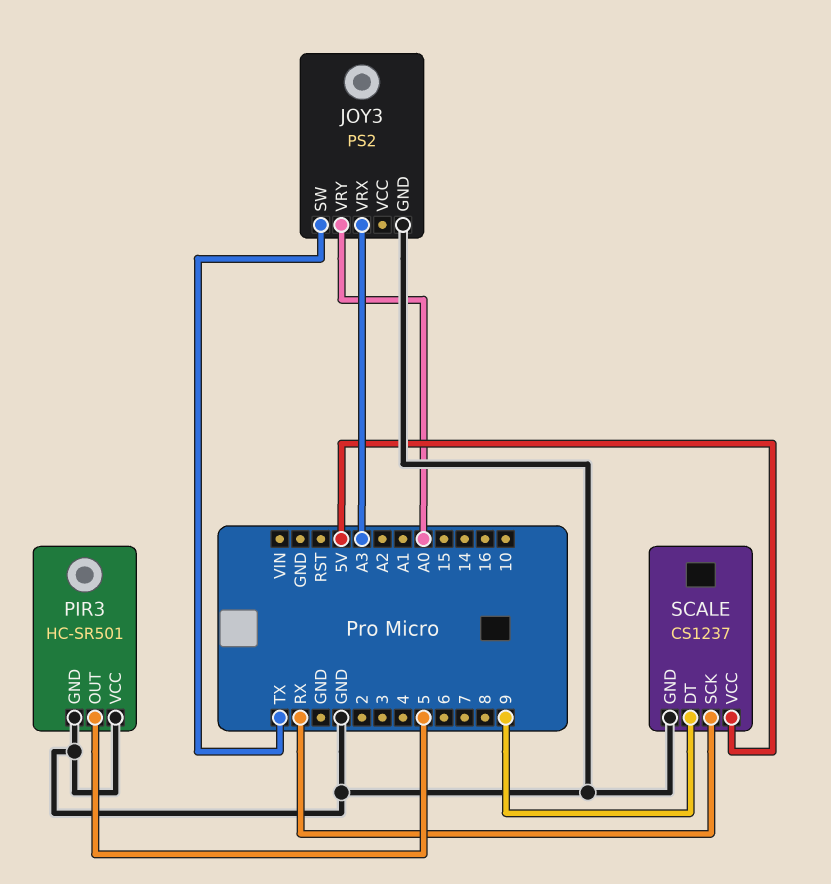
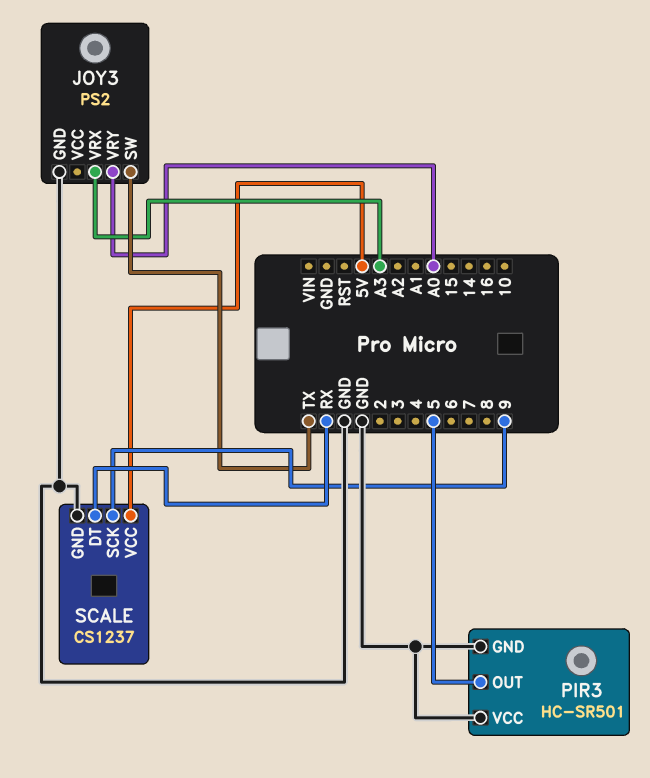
SCALE pin DT: 9 -> RX
SCALE pin SCK: RX -> 9

